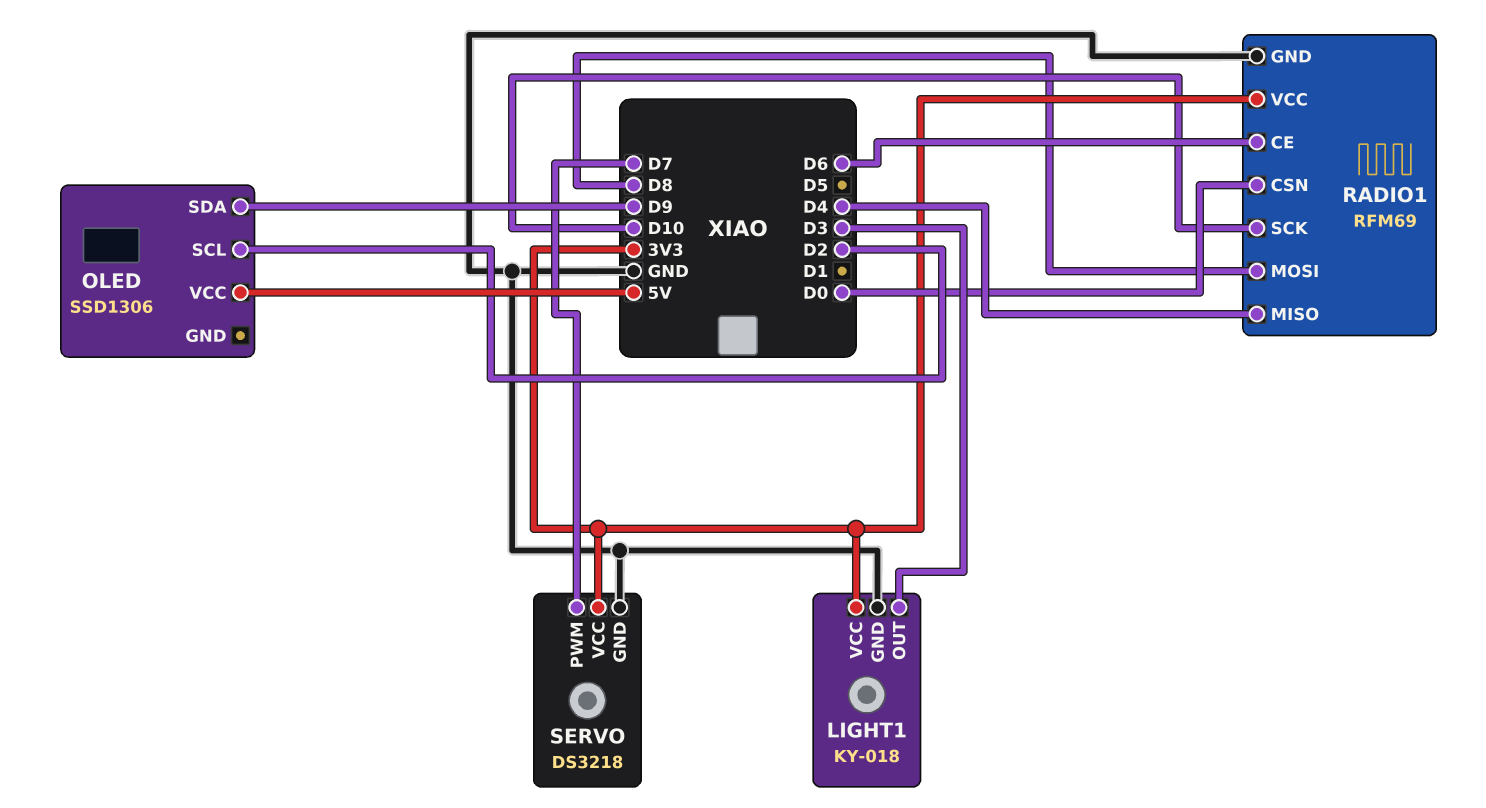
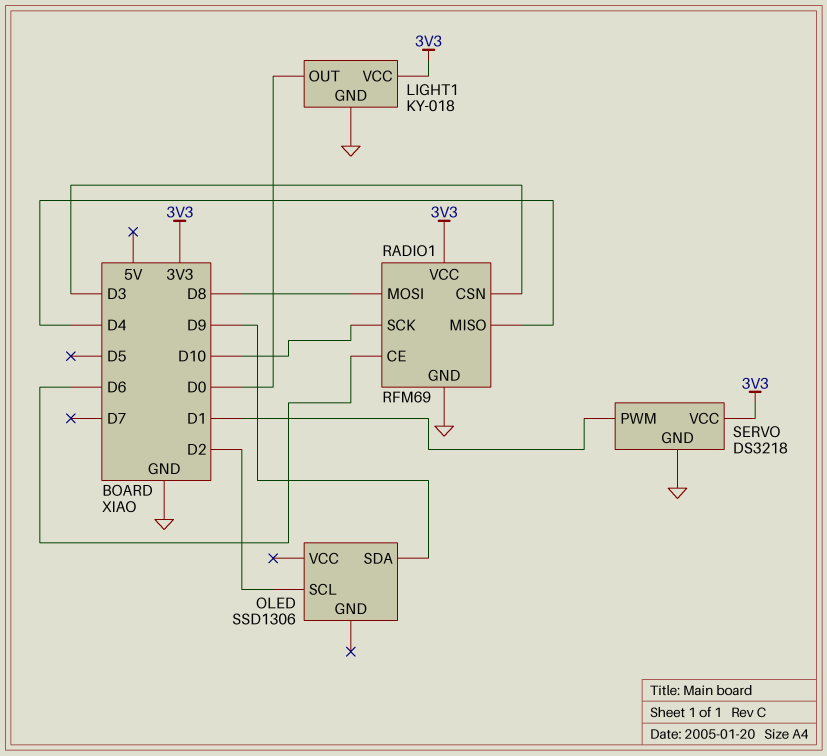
LIGHT1 pin OUT: D3 -> D0
OLED pin VCC: 5V -> none
RADIO1 pin CSN: D0 -> D3
SERVO pin PWM: D7 -> D1

